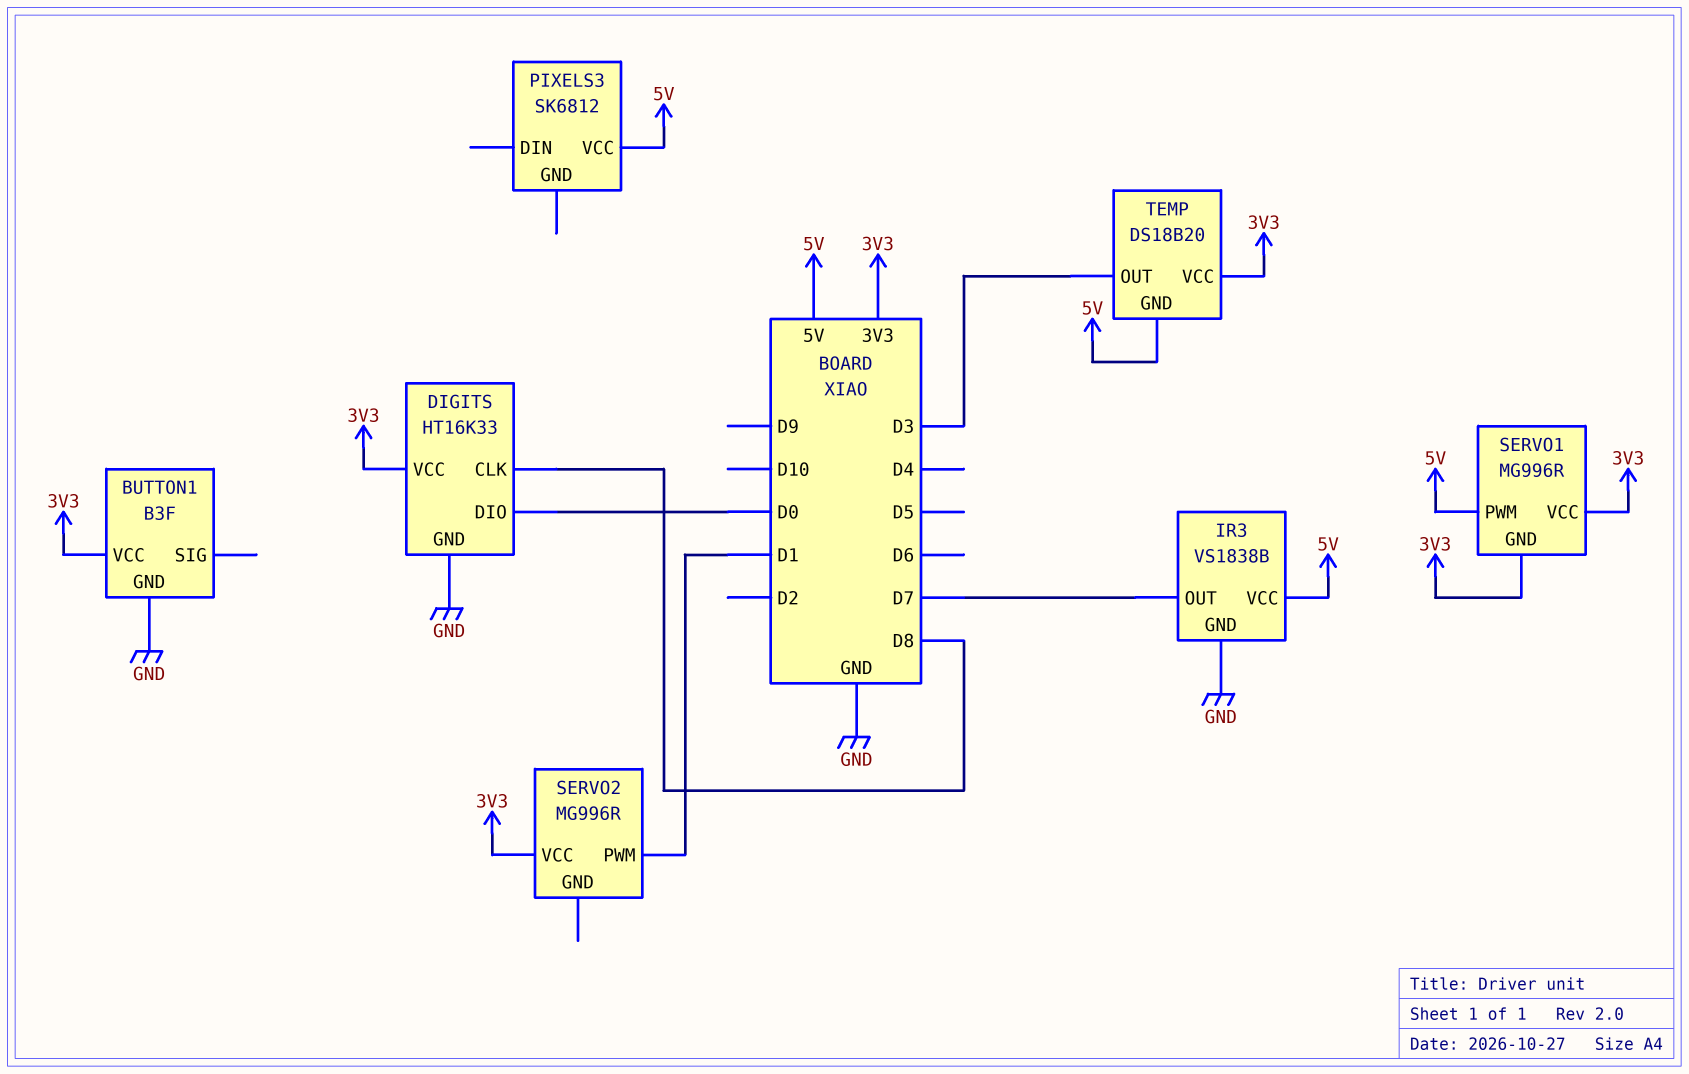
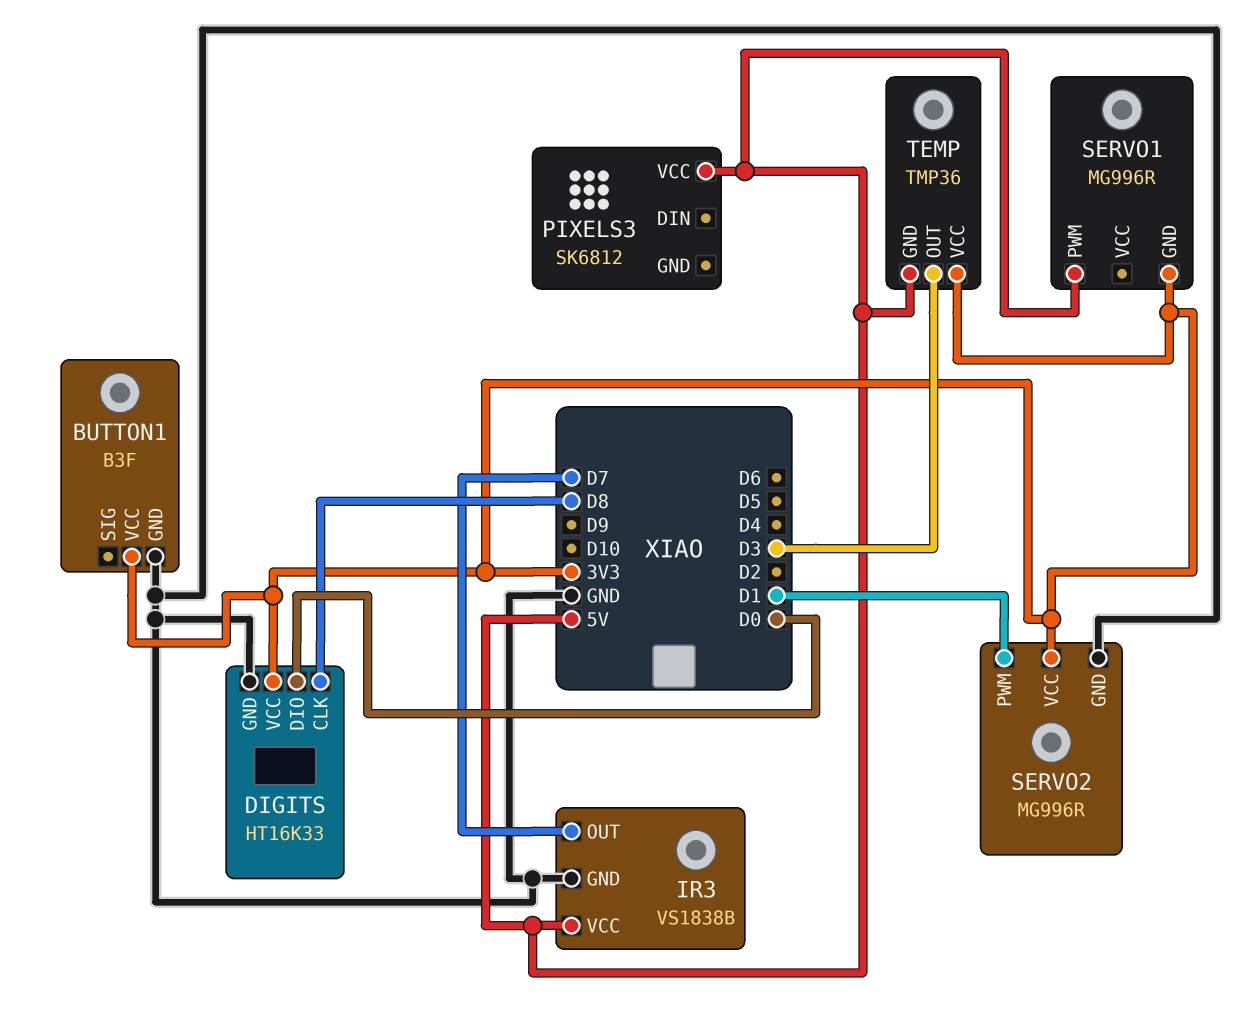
SERVO1 pin VCC: 3V3 -> none
SERVO2 pin GND: none -> GND
TEMP: DS18B20 -> TMP36

